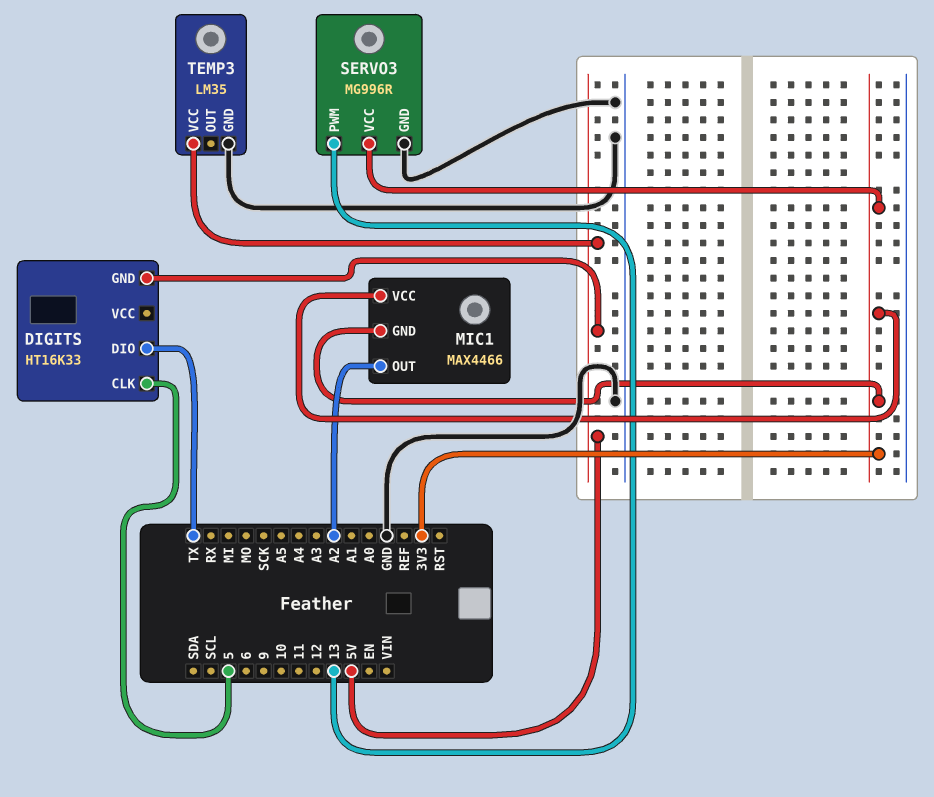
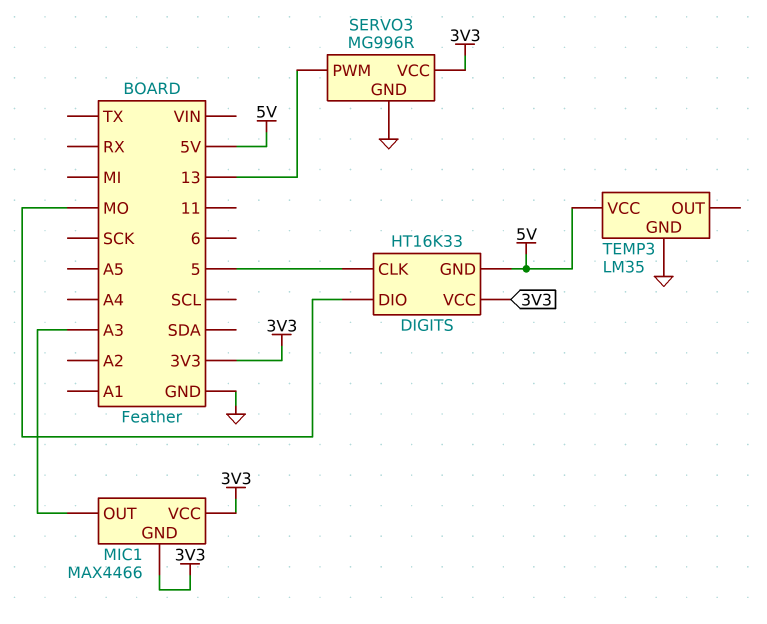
DIGITS pin DIO: TX -> MO
DIGITS pin VCC: none -> 3V3
MIC1 pin OUT: A2 -> A3

